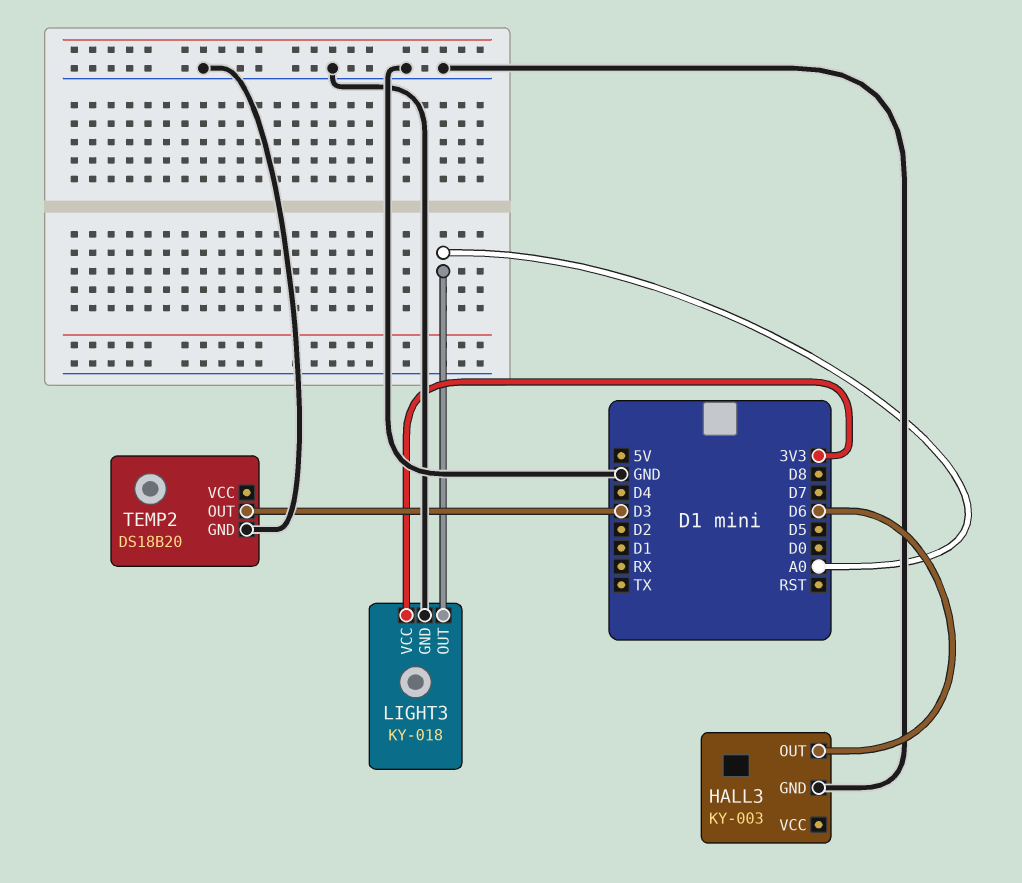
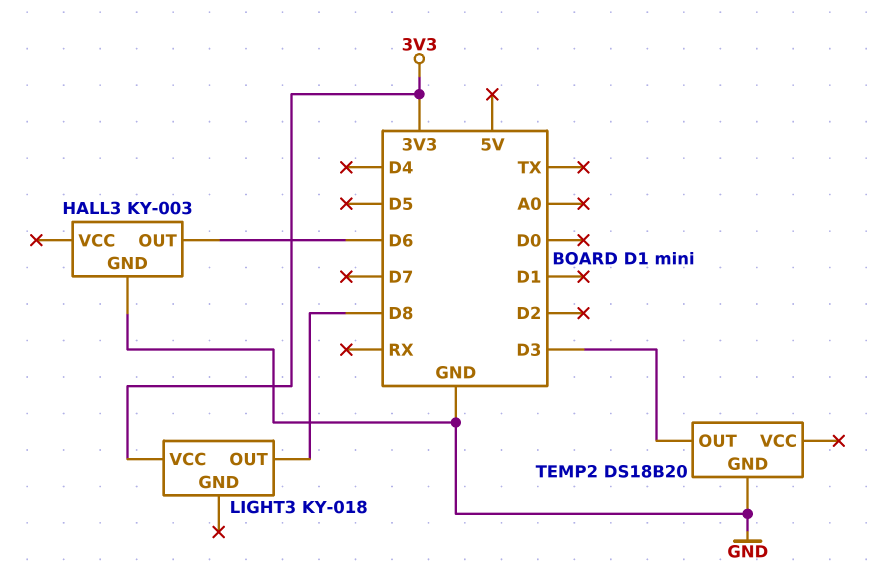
LIGHT3 pin GND: GND -> none
LIGHT3 pin OUT: A0 -> D8

